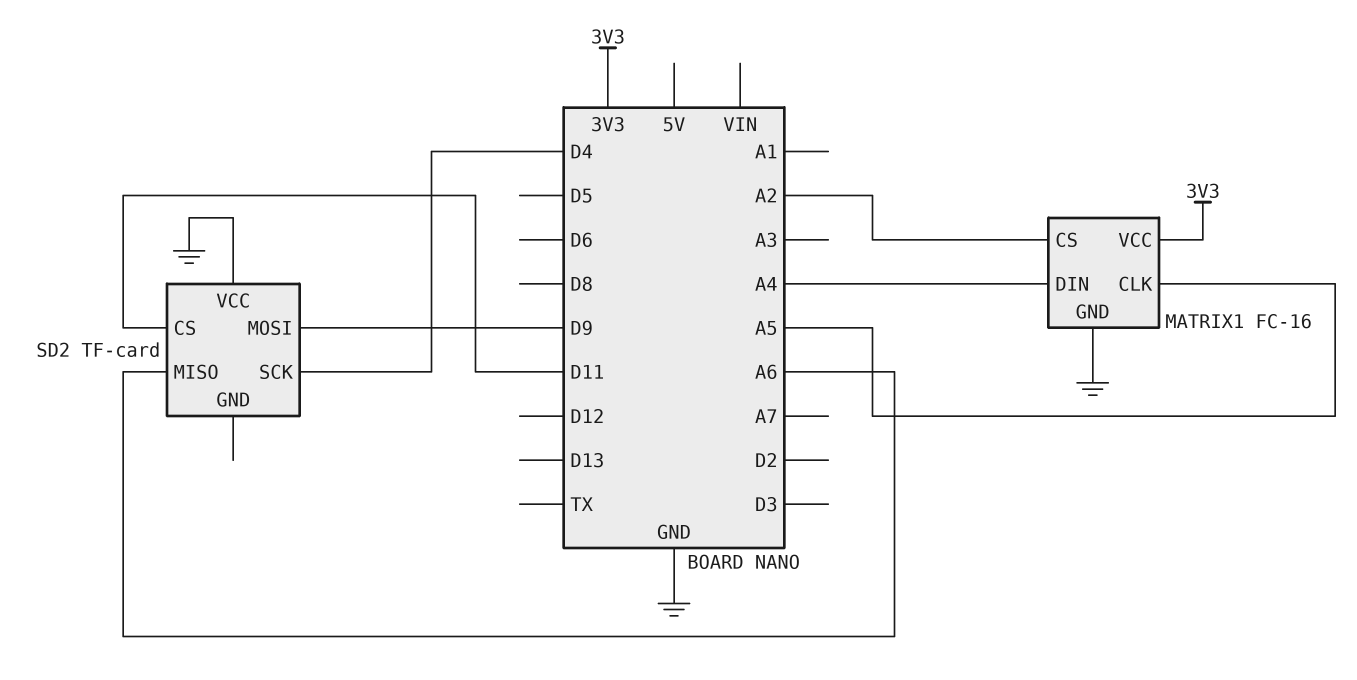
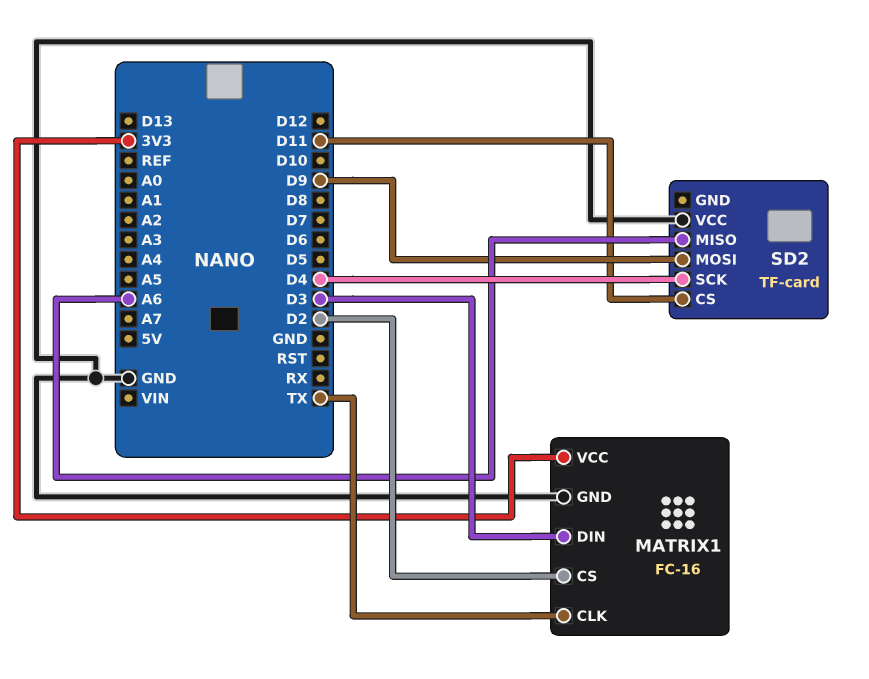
MATRIX1 pin CLK: A5 -> TX
MATRIX1 pin CS: A2 -> D2
MATRIX1 pin DIN: A4 -> D3

